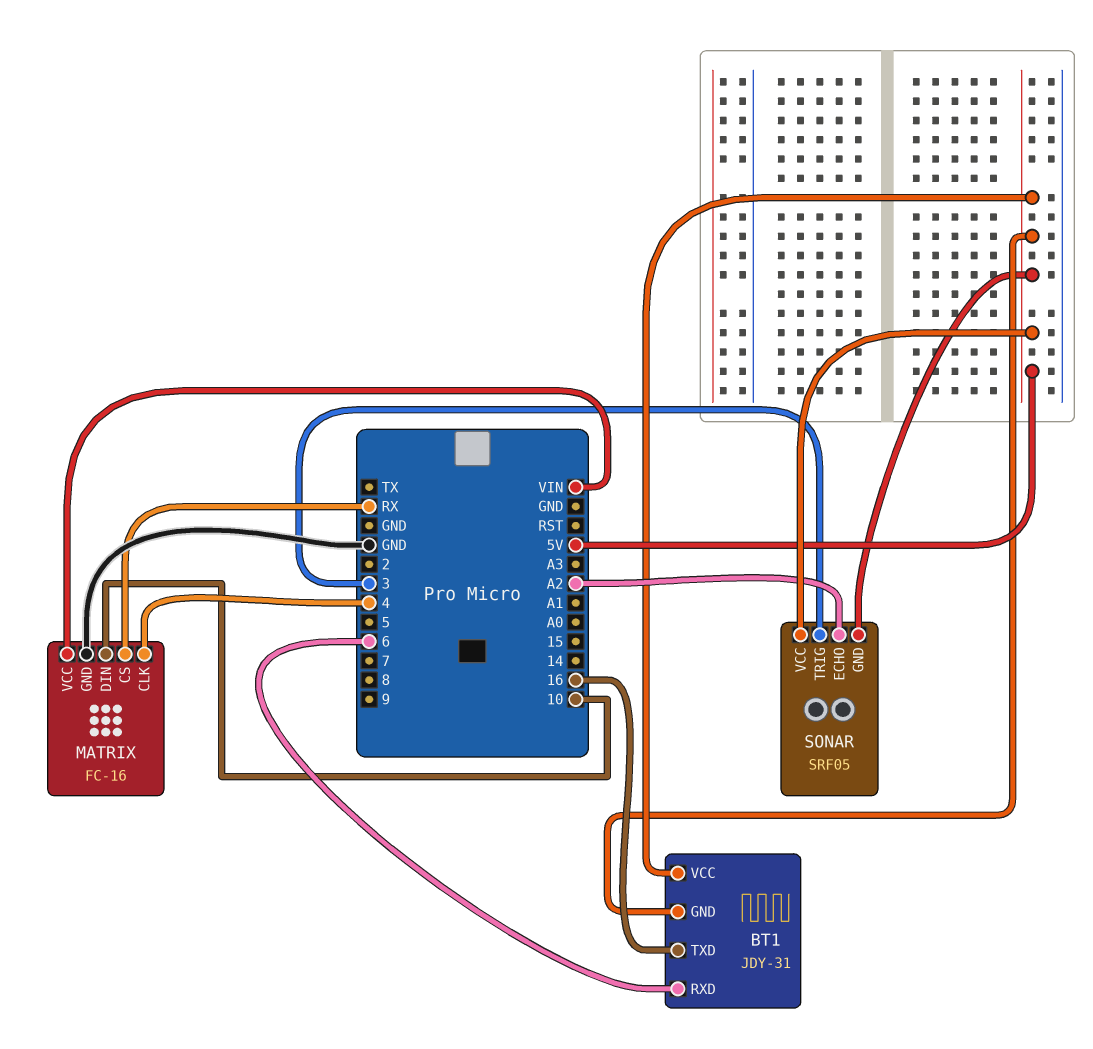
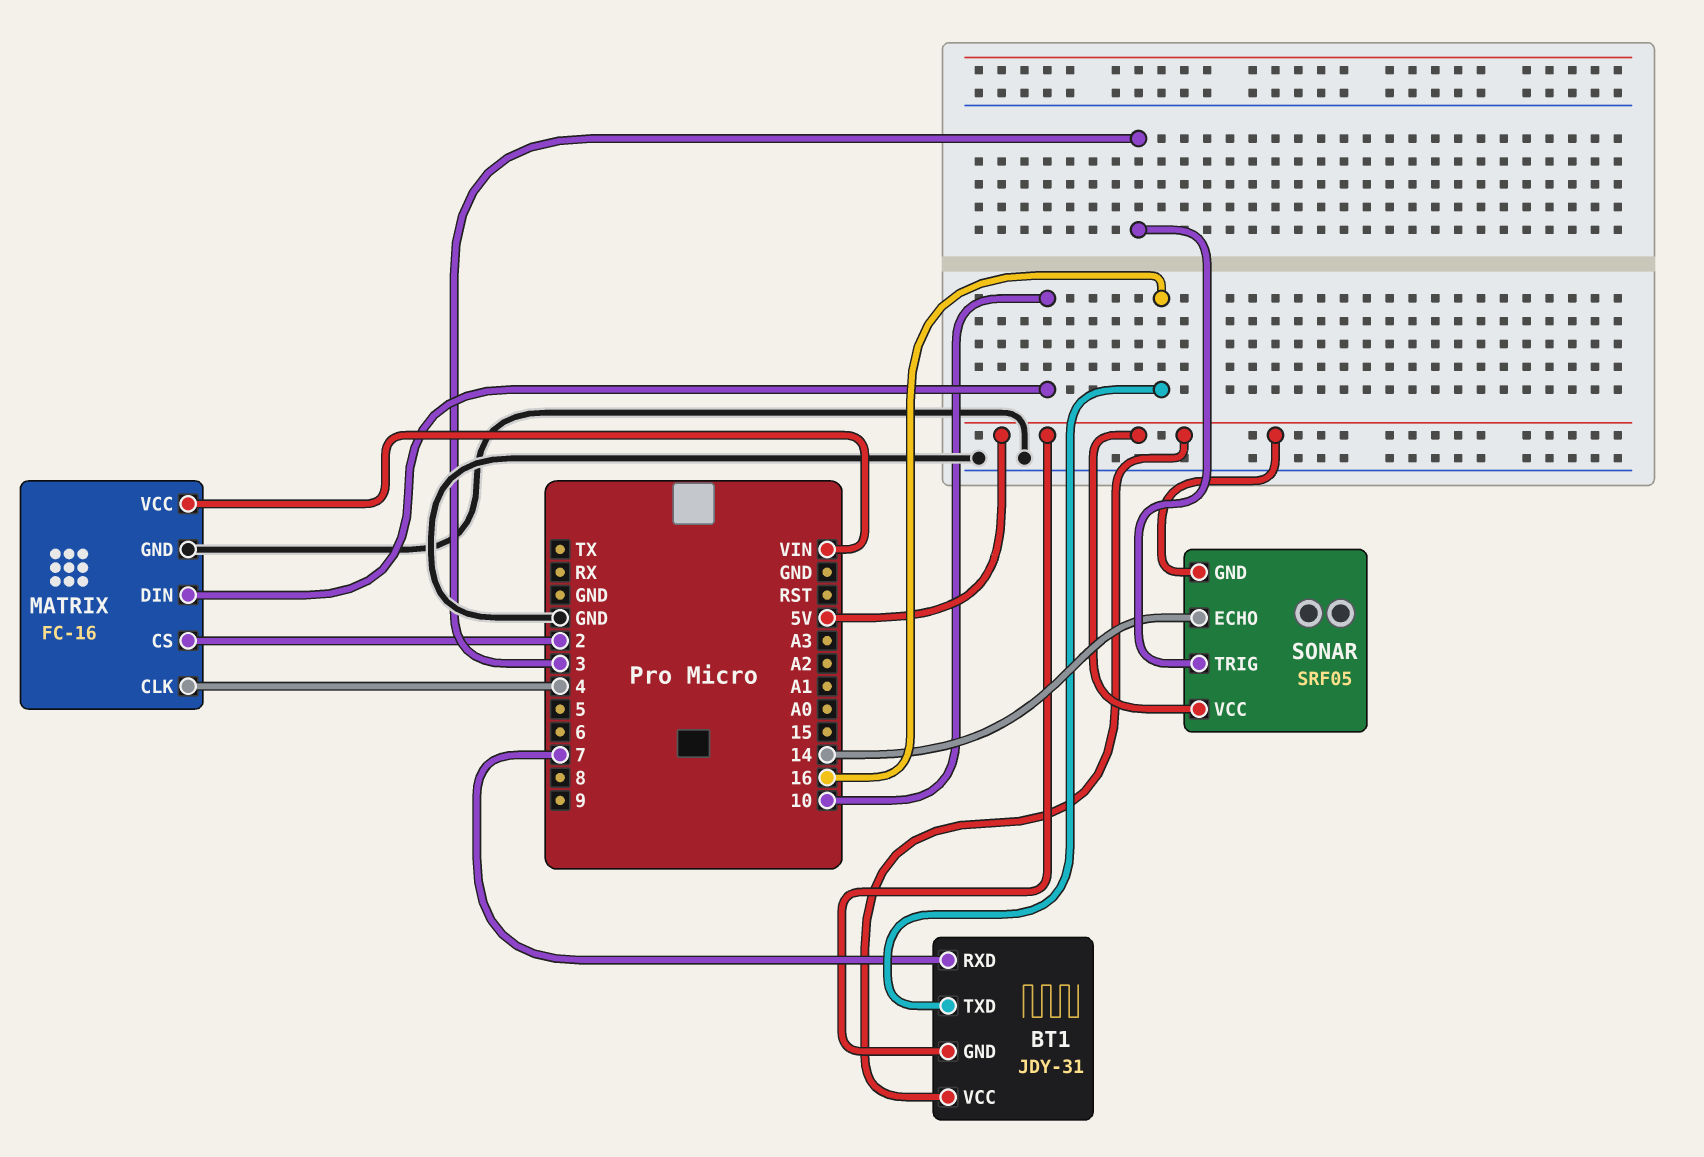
BT1 pin RXD: 6 -> 7
MATRIX pin CS: RX -> 2
SONAR pin ECHO: A2 -> 14

